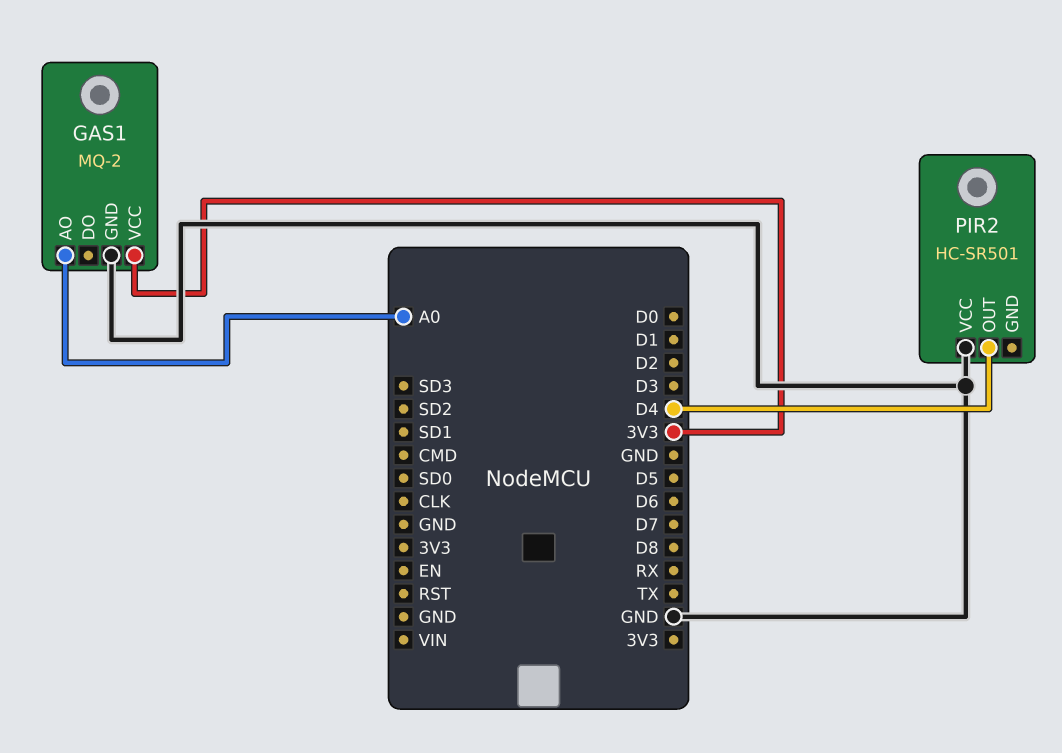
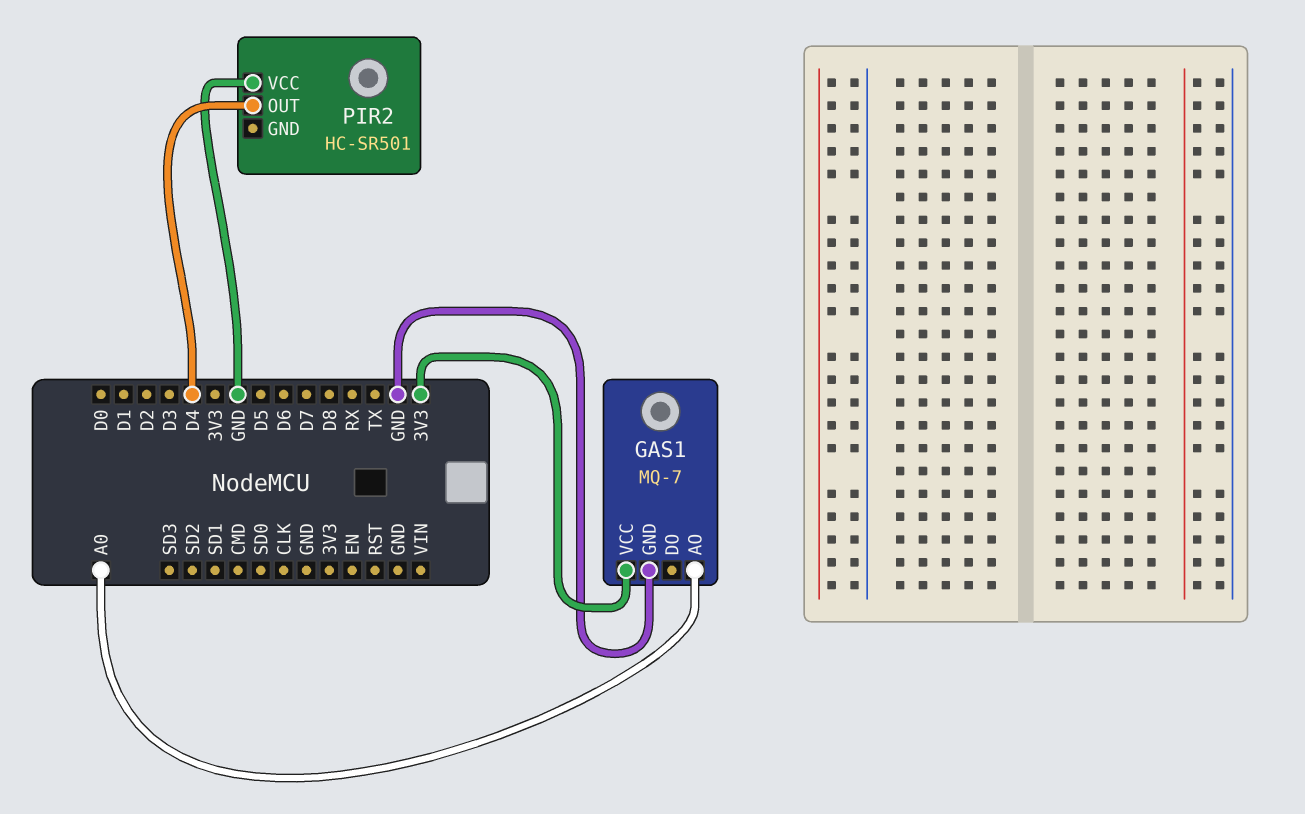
GAS1: MQ-2 -> MQ-7

